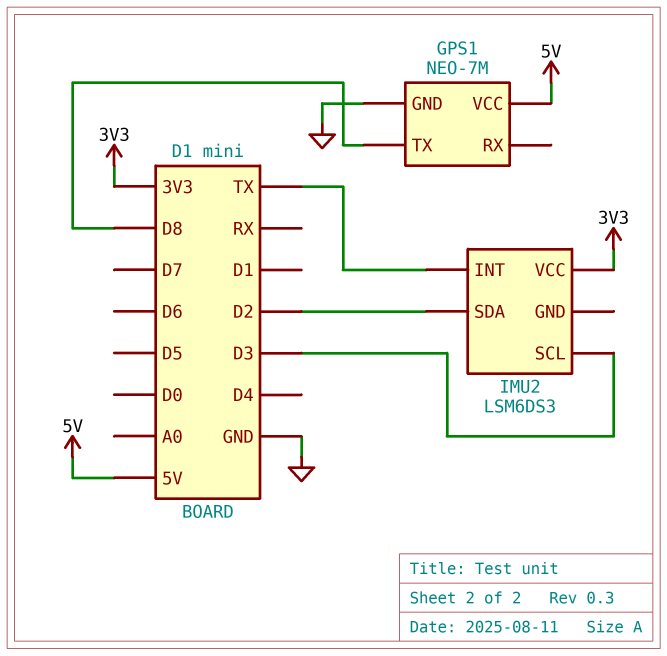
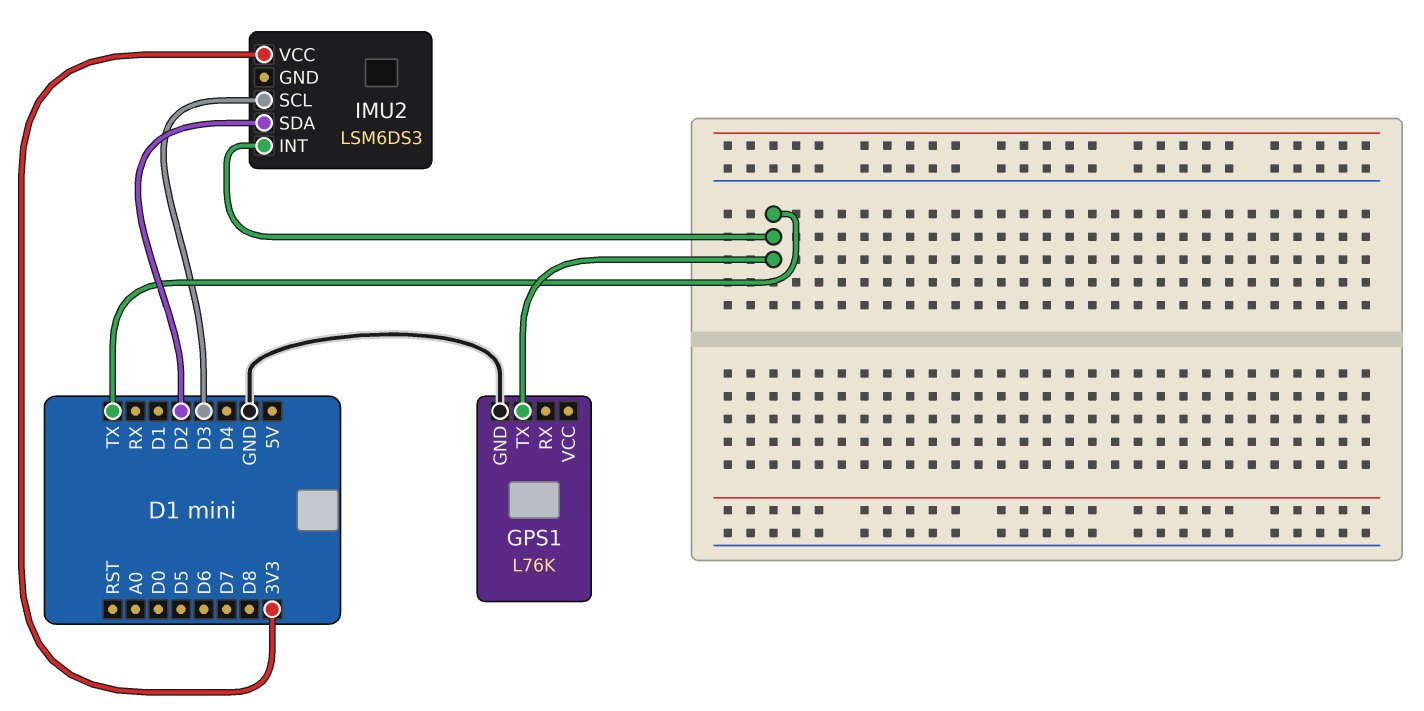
GPS1: NEO-7M -> L76K
GPS1 pin TX: D8 -> TX
GPS1 pin VCC: 5V -> none

